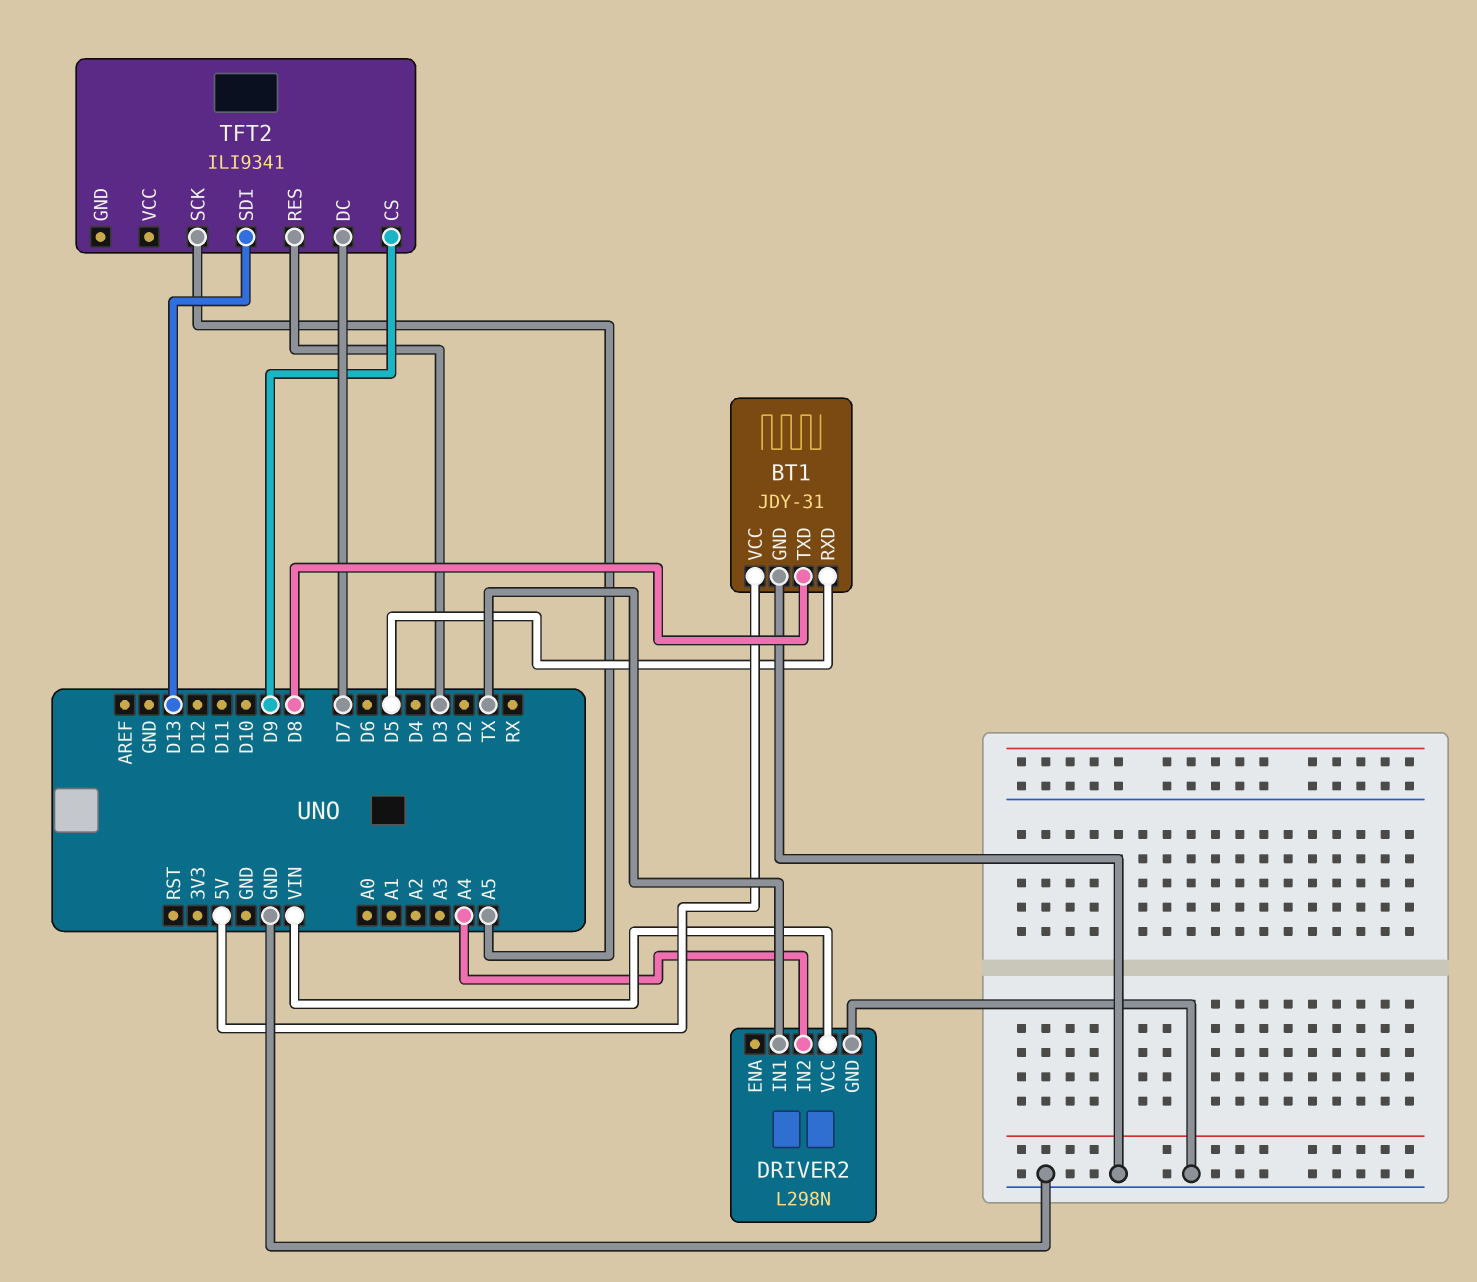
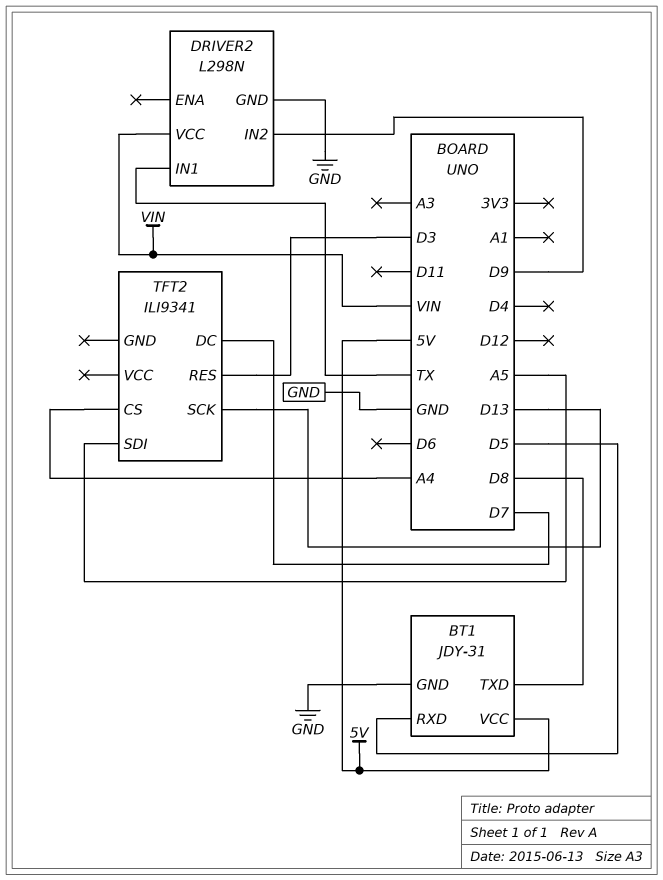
DRIVER2 pin IN2: A4 -> D9
TFT2 pin CS: D9 -> A4
TFT2 pin SCK: A5 -> D13
TFT2 pin SDI: D13 -> A5

